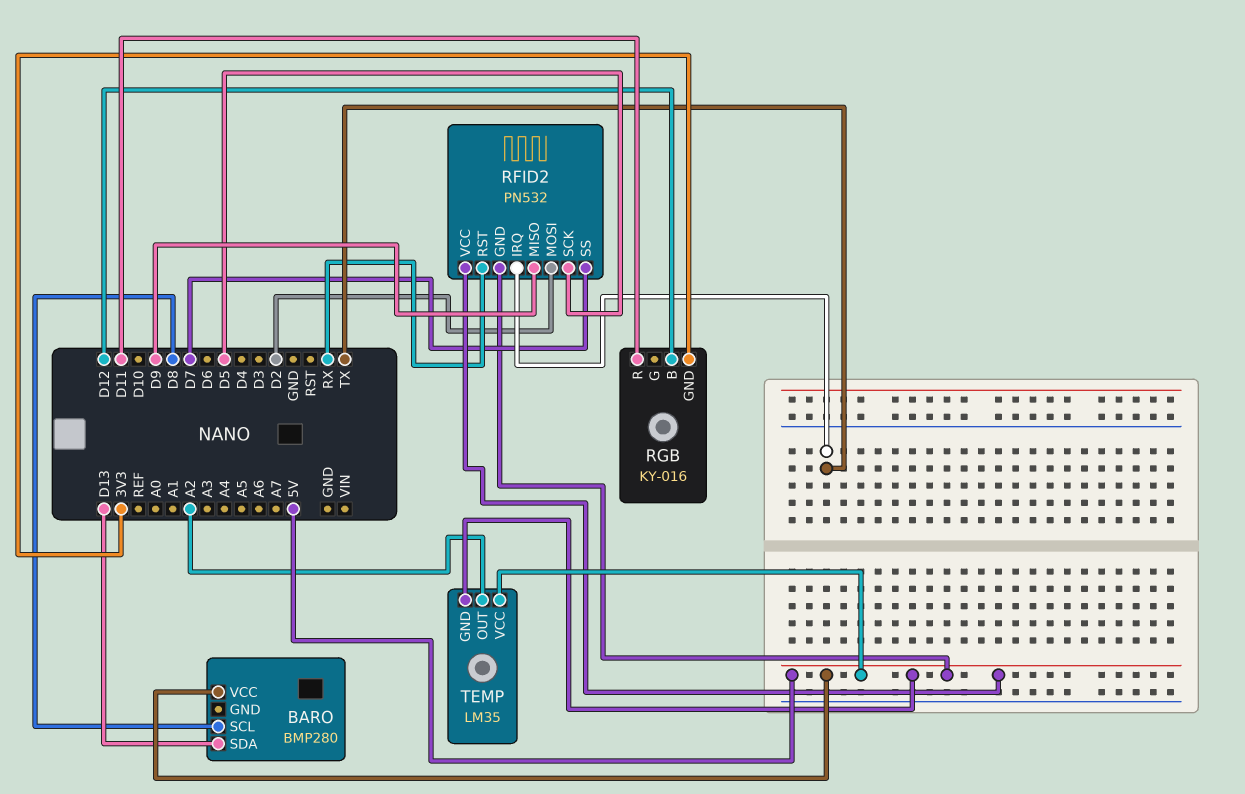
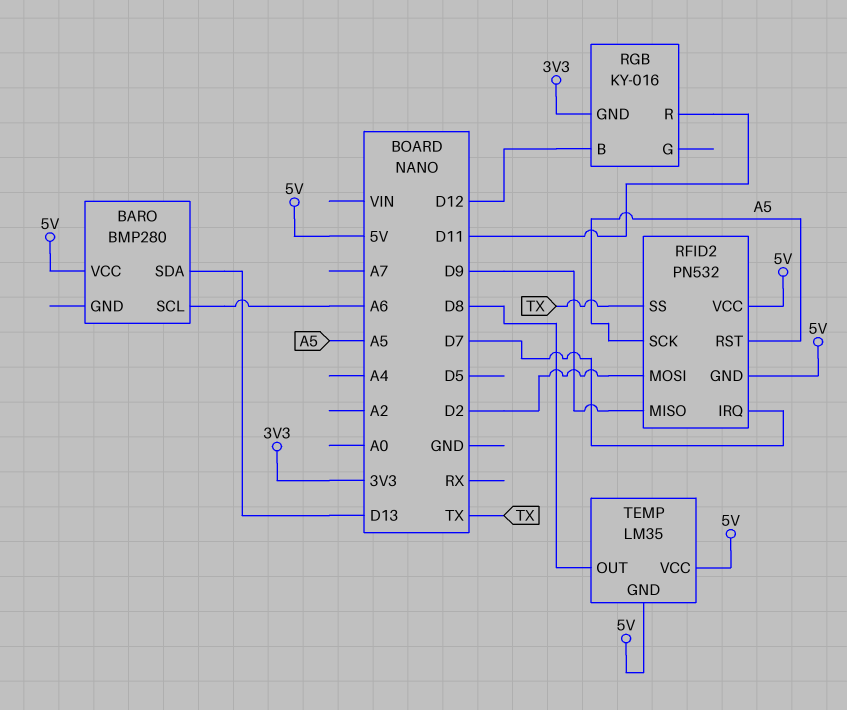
BARO pin SCL: D8 -> A6
RFID2 pin IRQ: TX -> D7
RFID2 pin RST: RX -> A5
RFID2 pin SCK: D5 -> A5
RFID2 pin SS: D7 -> TX
TEMP pin OUT: A2 -> D8

